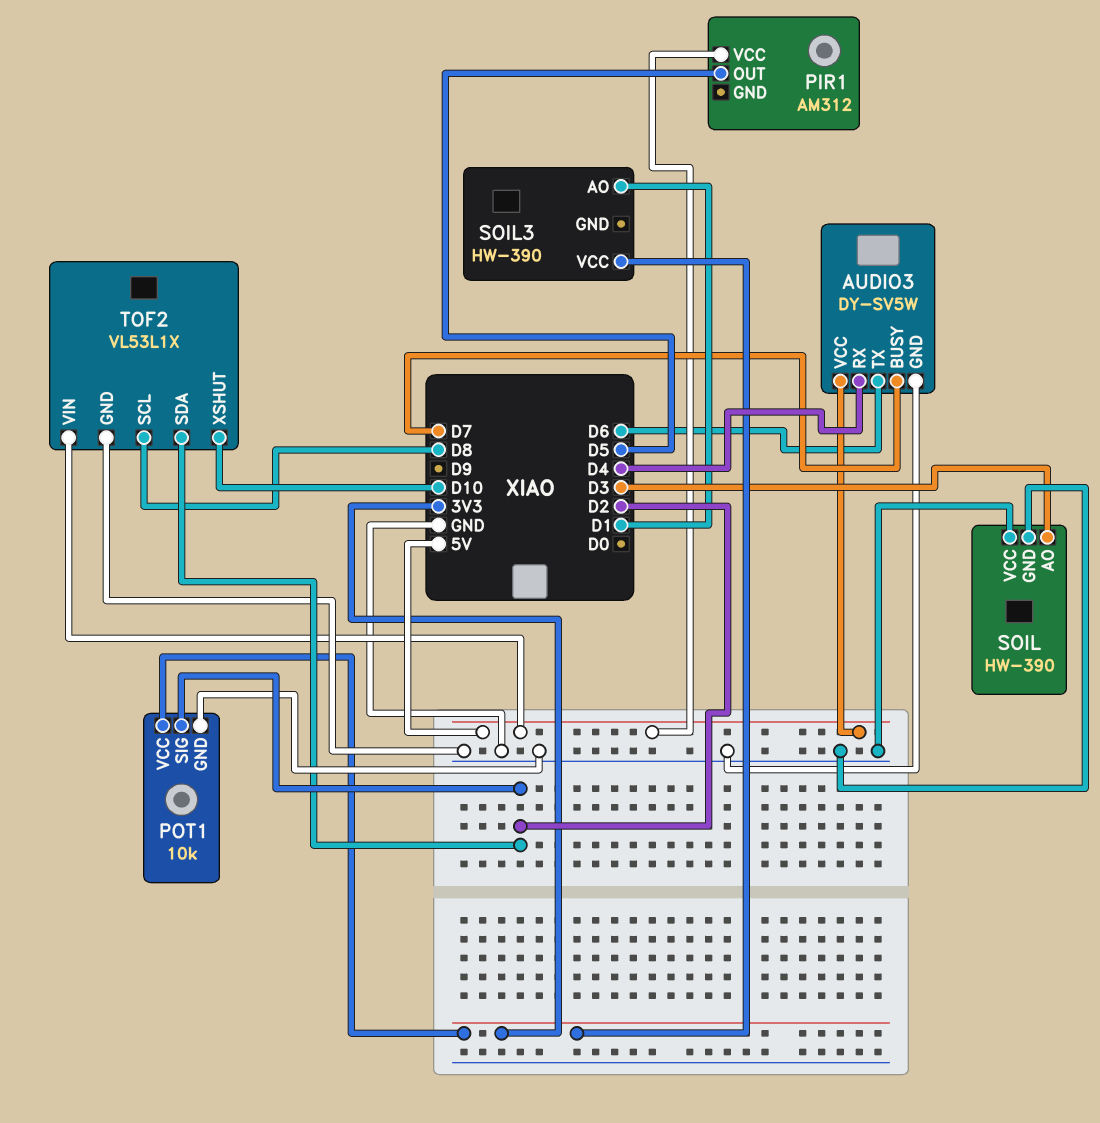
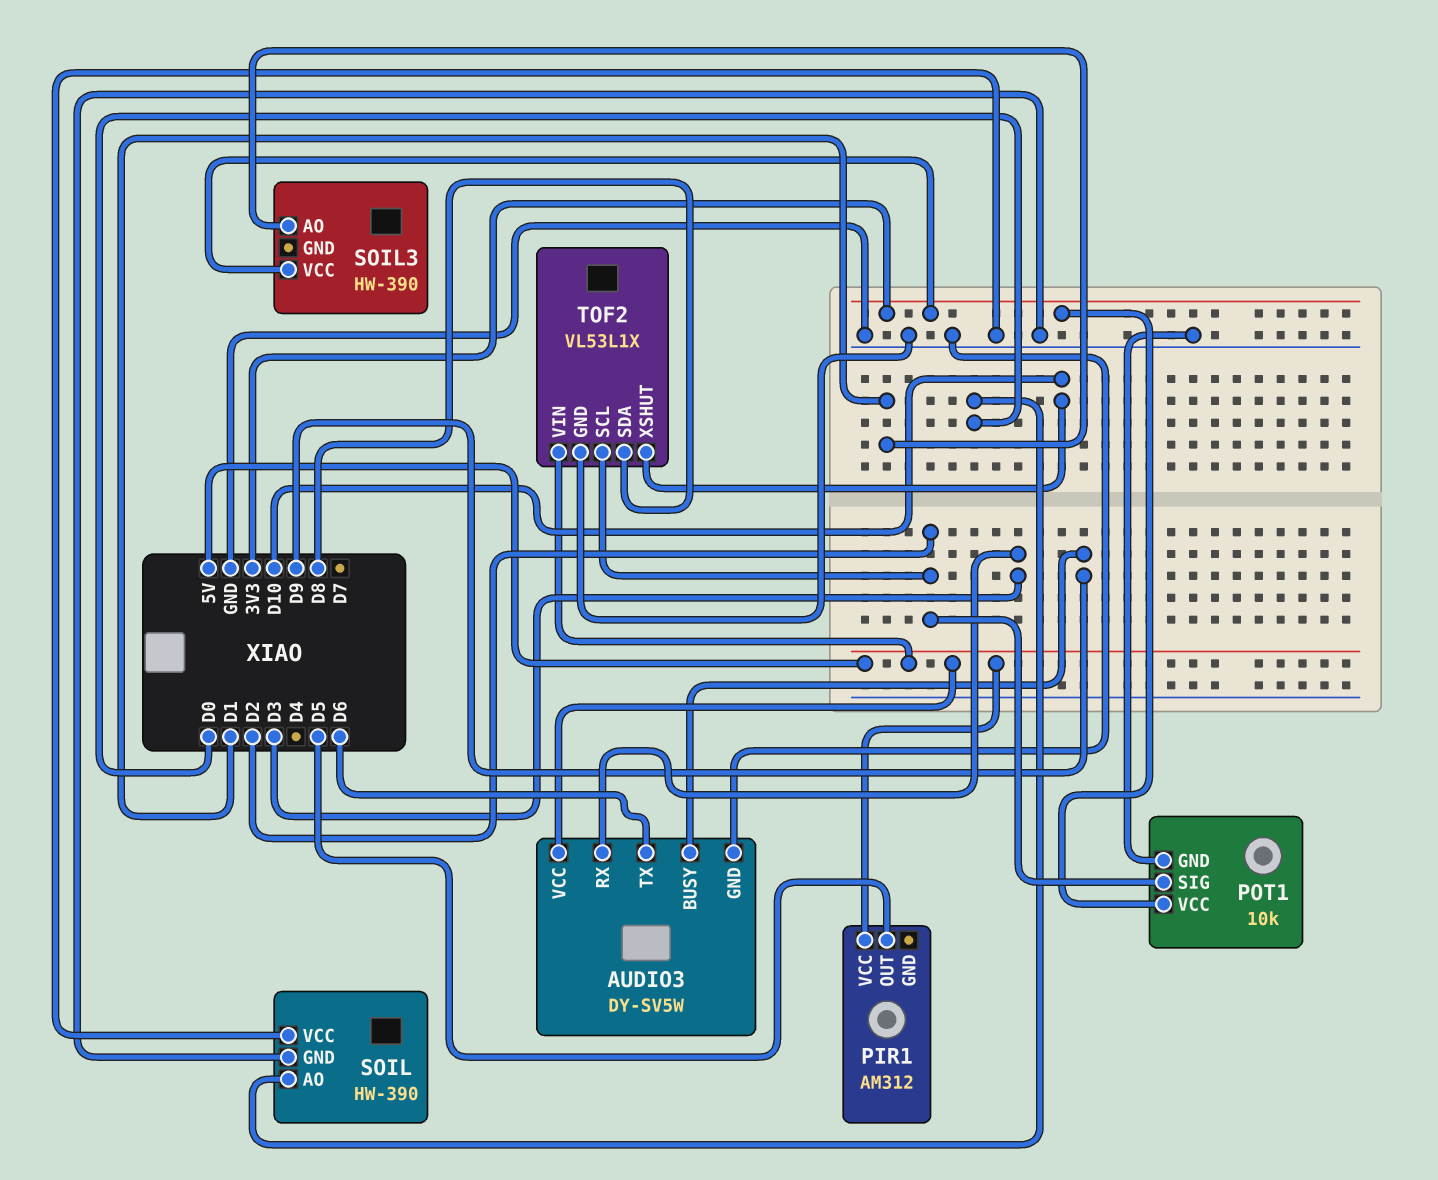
AUDIO3 pin BUSY: D7 -> D9
AUDIO3 pin RX: D4 -> D3
SOIL pin AO: D3 -> D0
TOF2 pin SCL: D8 -> D2
TOF2 pin SDA: D2 -> D8

